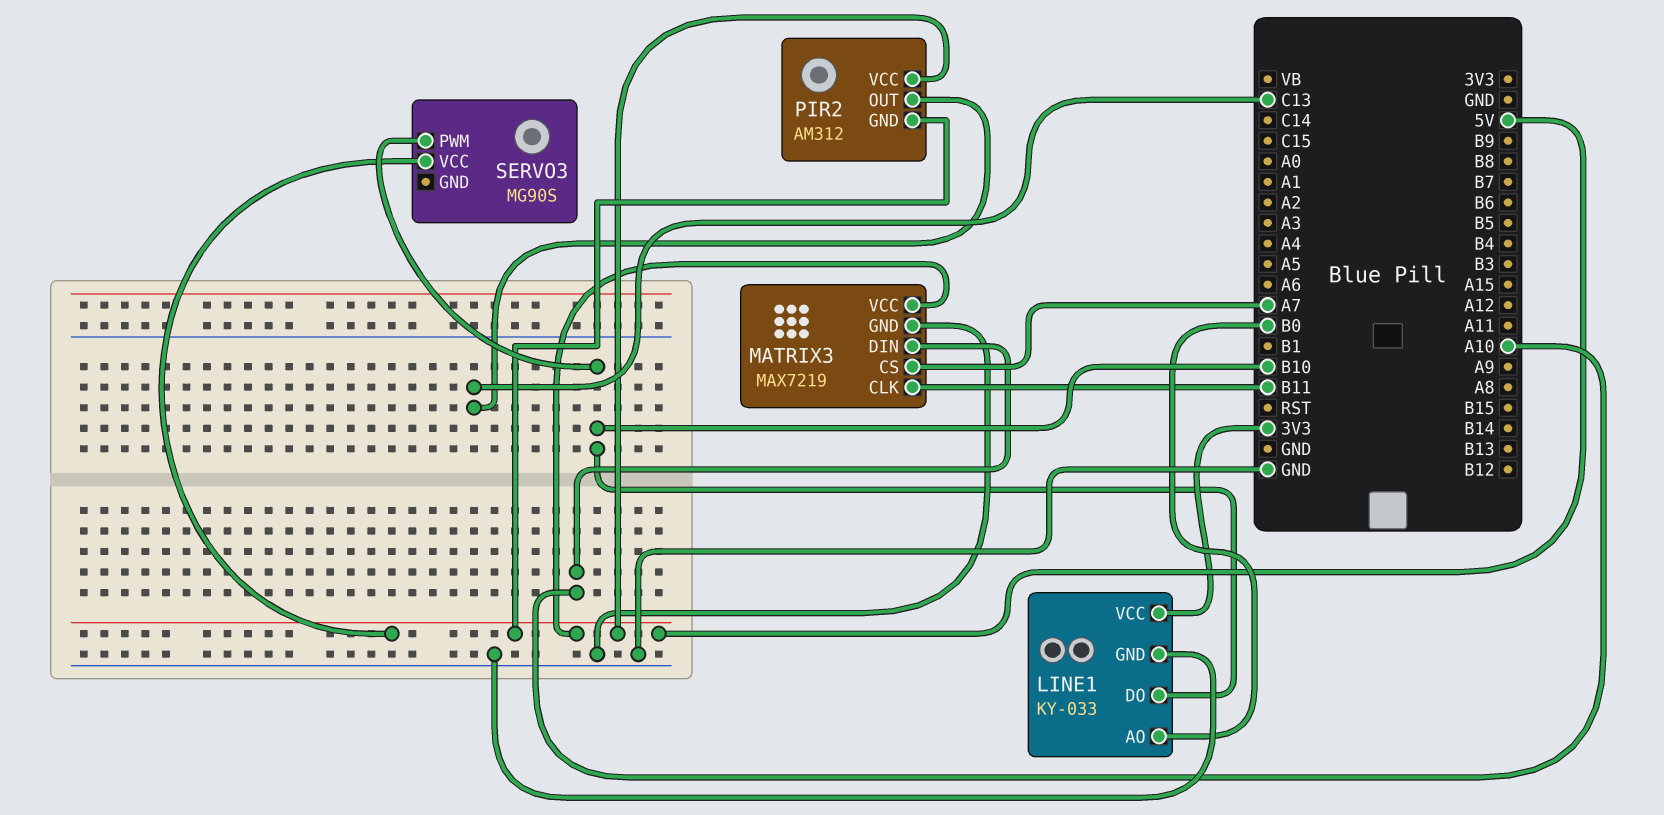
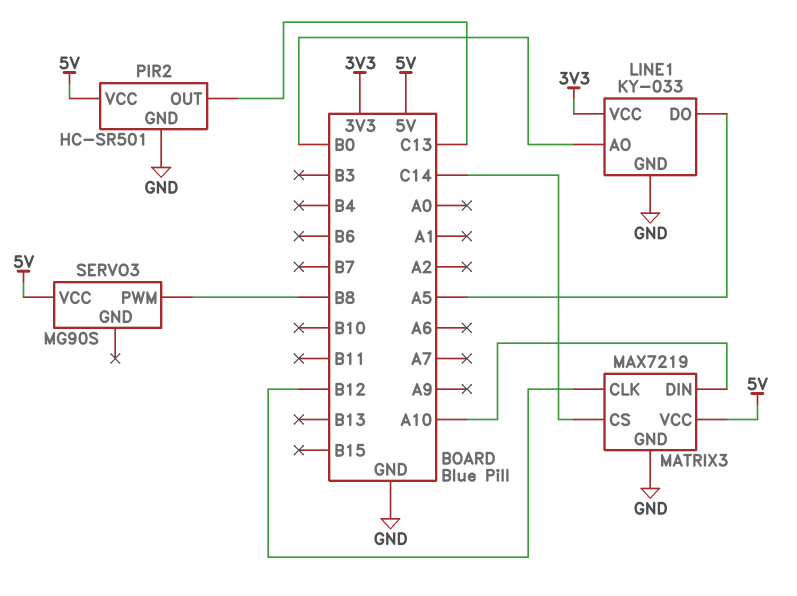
LINE1 pin DO: B10 -> A5
MATRIX3 pin CLK: B11 -> B12
MATRIX3 pin CS: A7 -> C14
PIR2: AM312 -> HC-SR501
PIR2 pin GND: 5V -> GND
SERVO3 pin PWM: B10 -> B8

